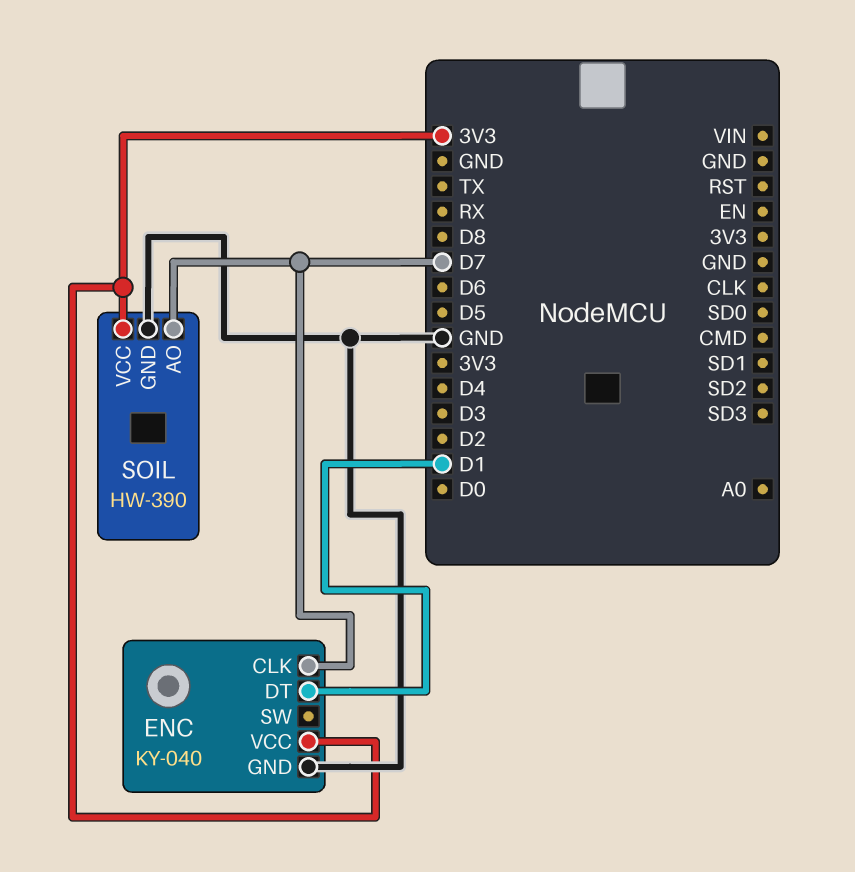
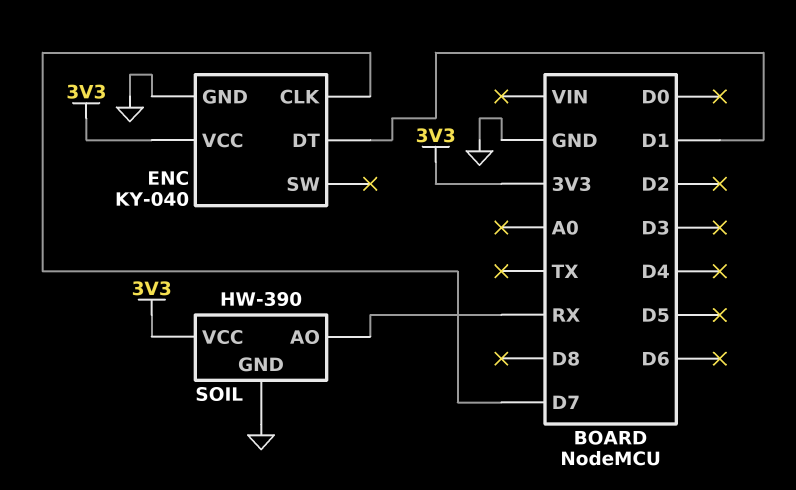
SOIL pin AO: D7 -> RX

